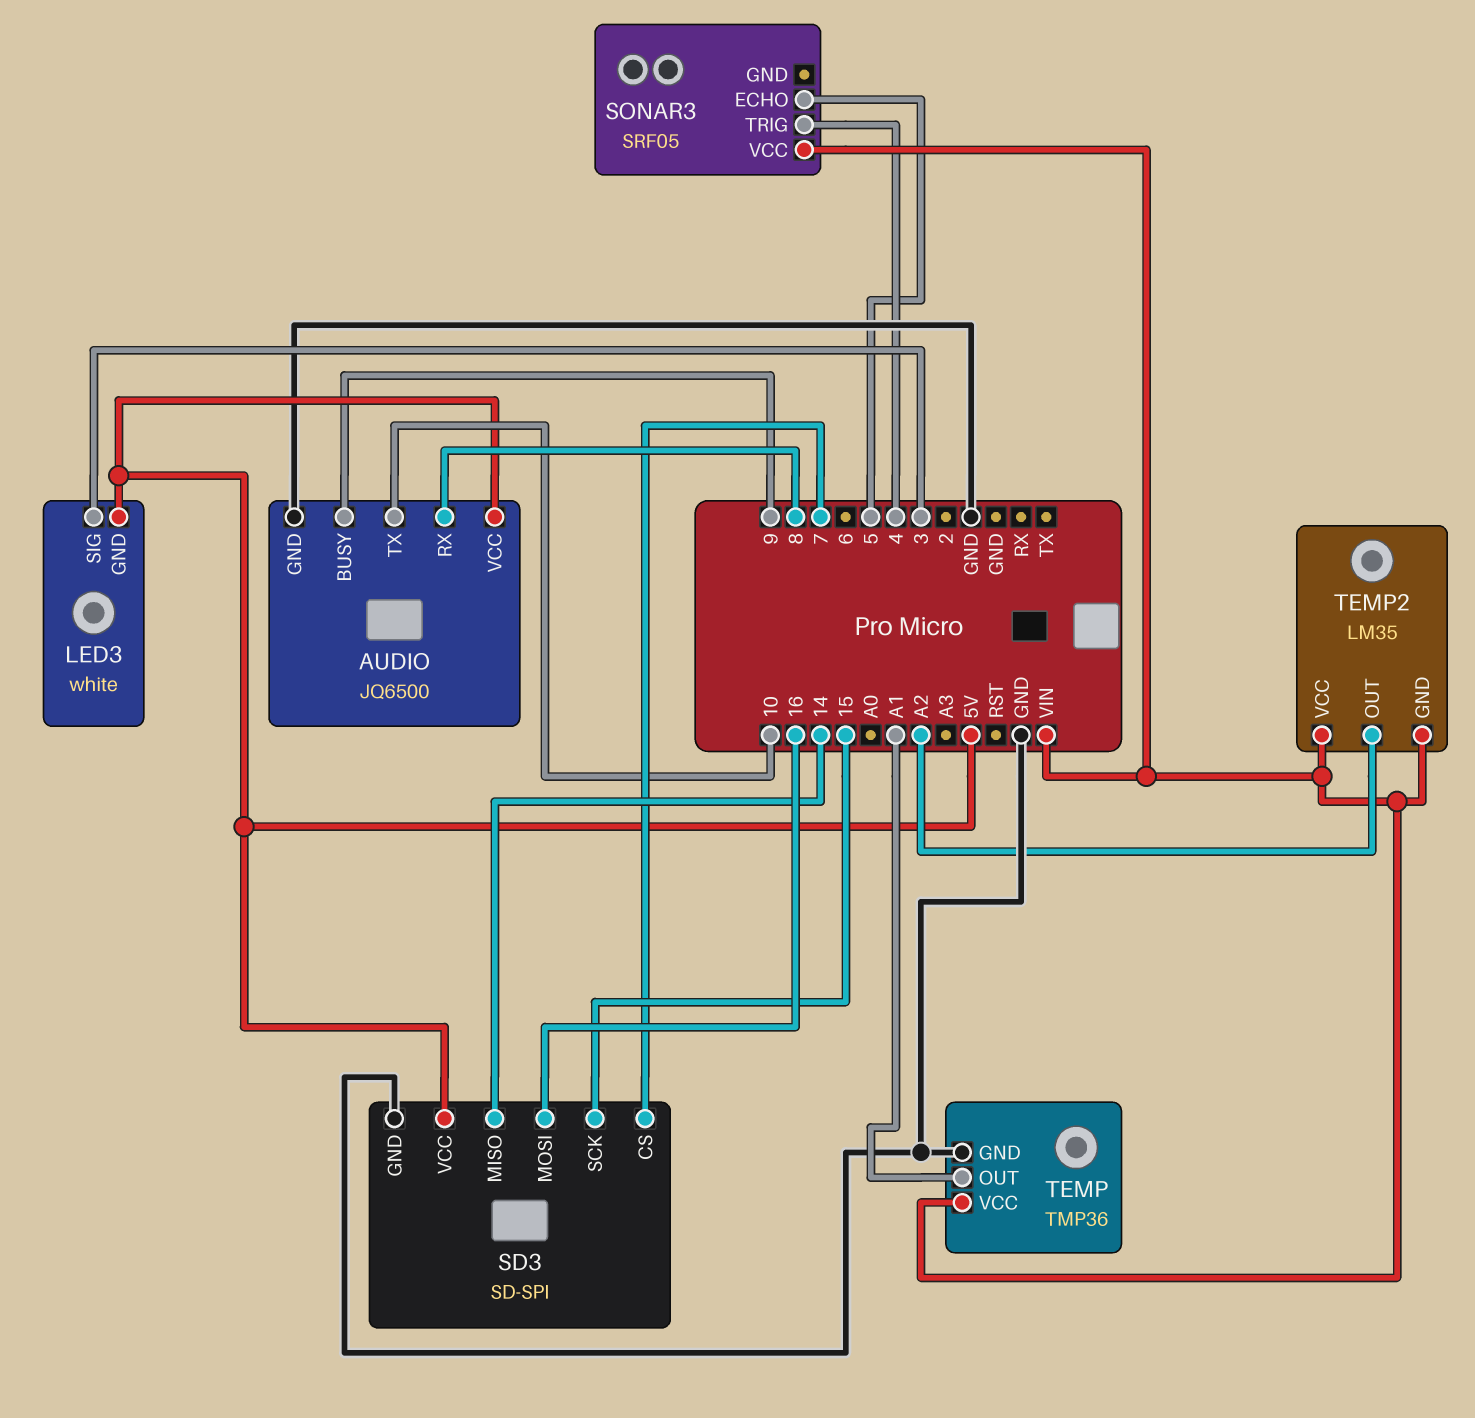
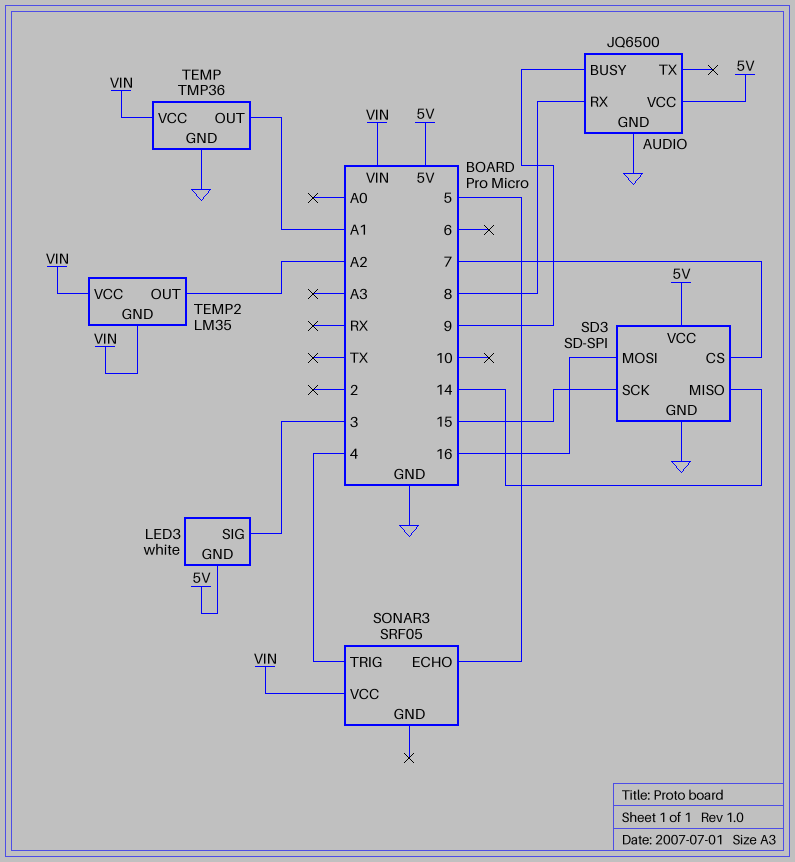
AUDIO pin TX: 10 -> none

